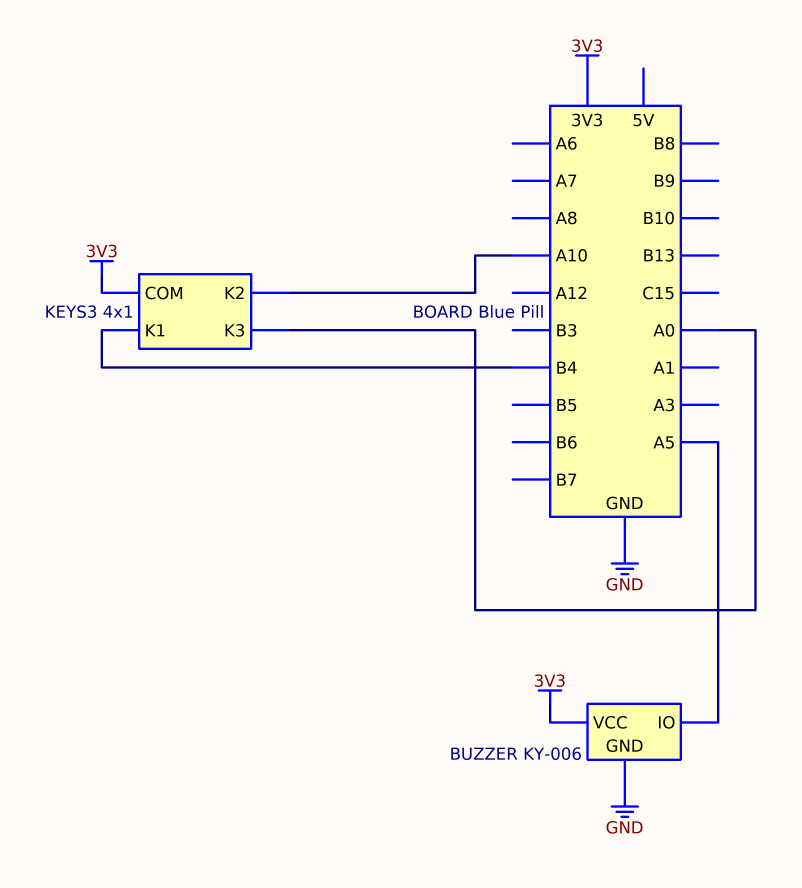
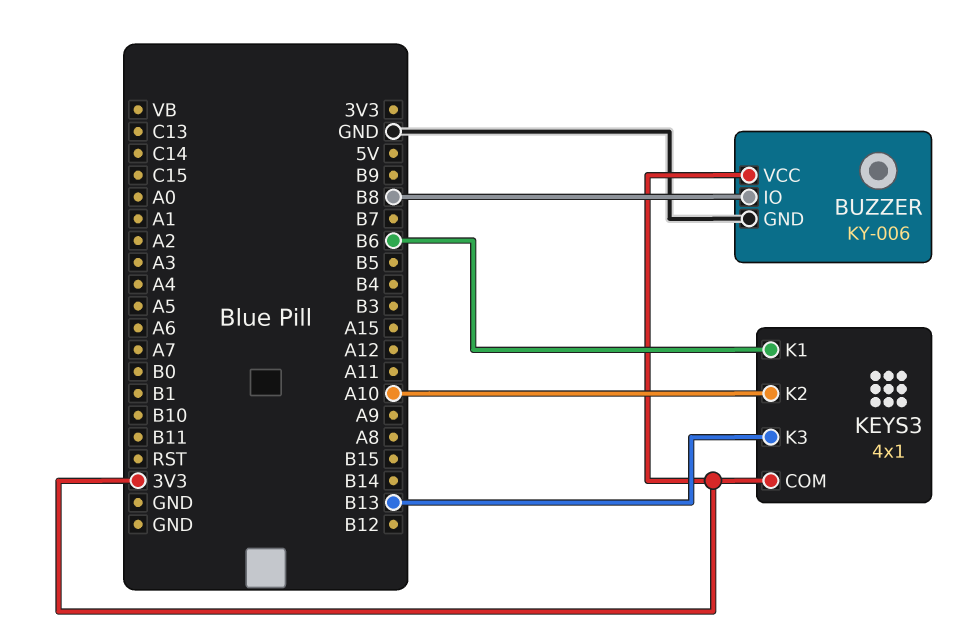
BUZZER pin IO: A5 -> B8
KEYS3 pin K1: B4 -> B6
KEYS3 pin K3: A0 -> B13

